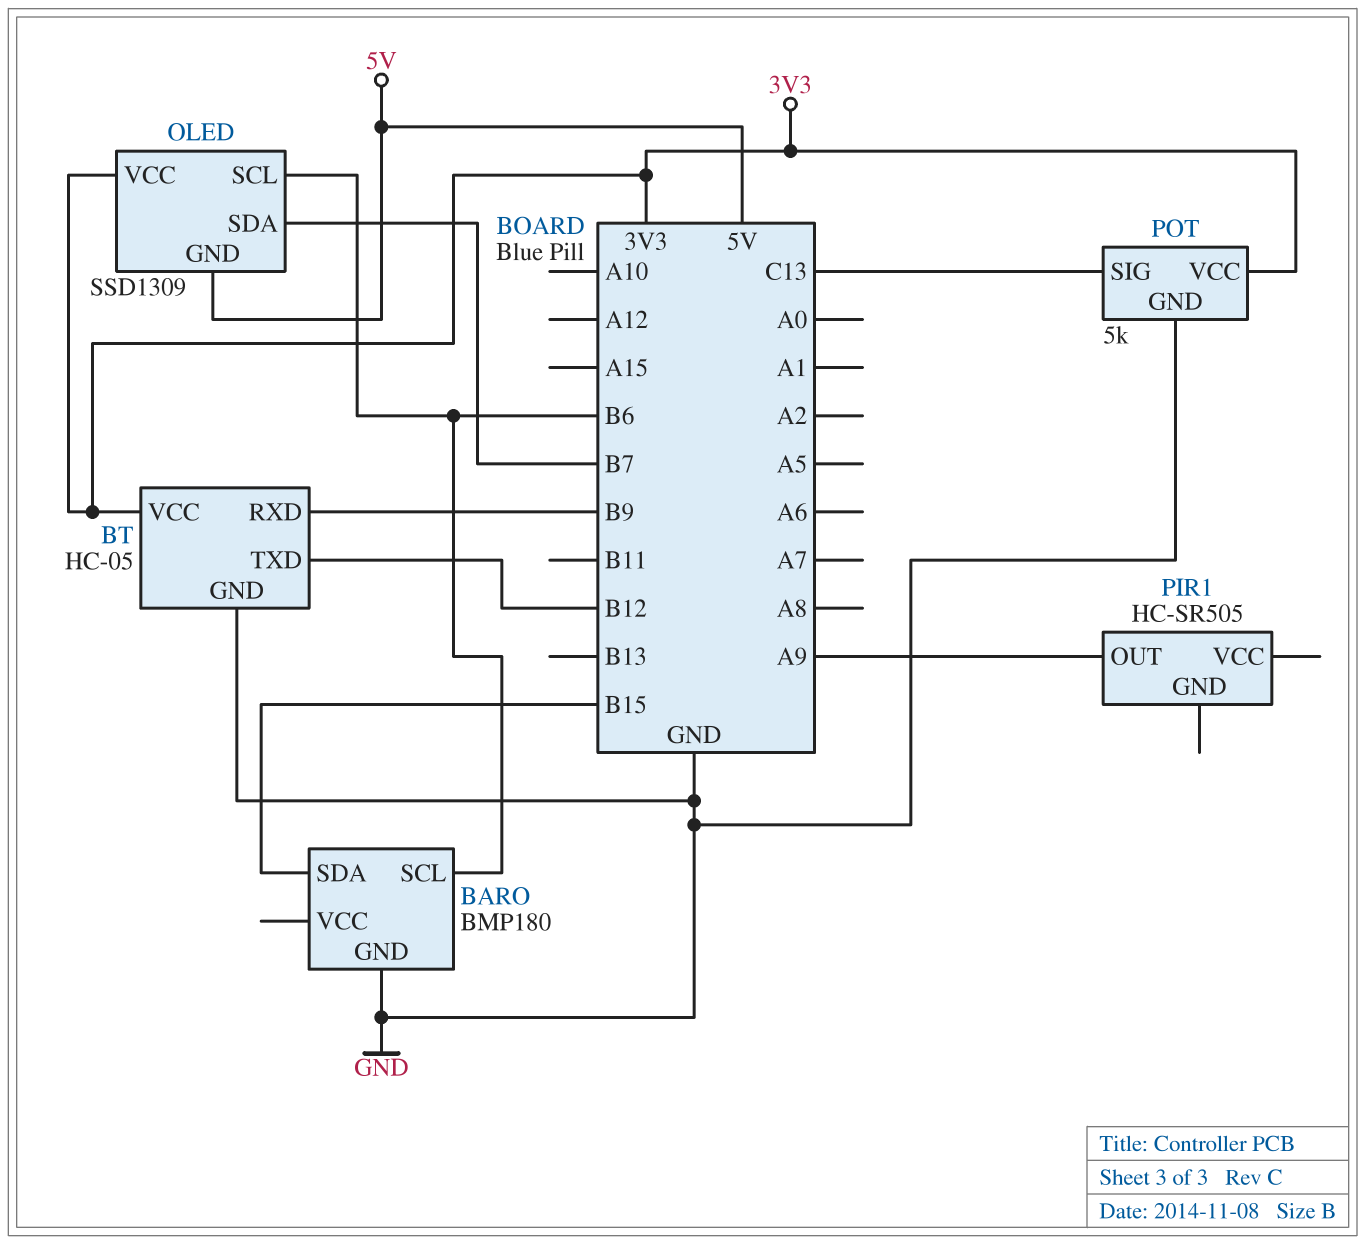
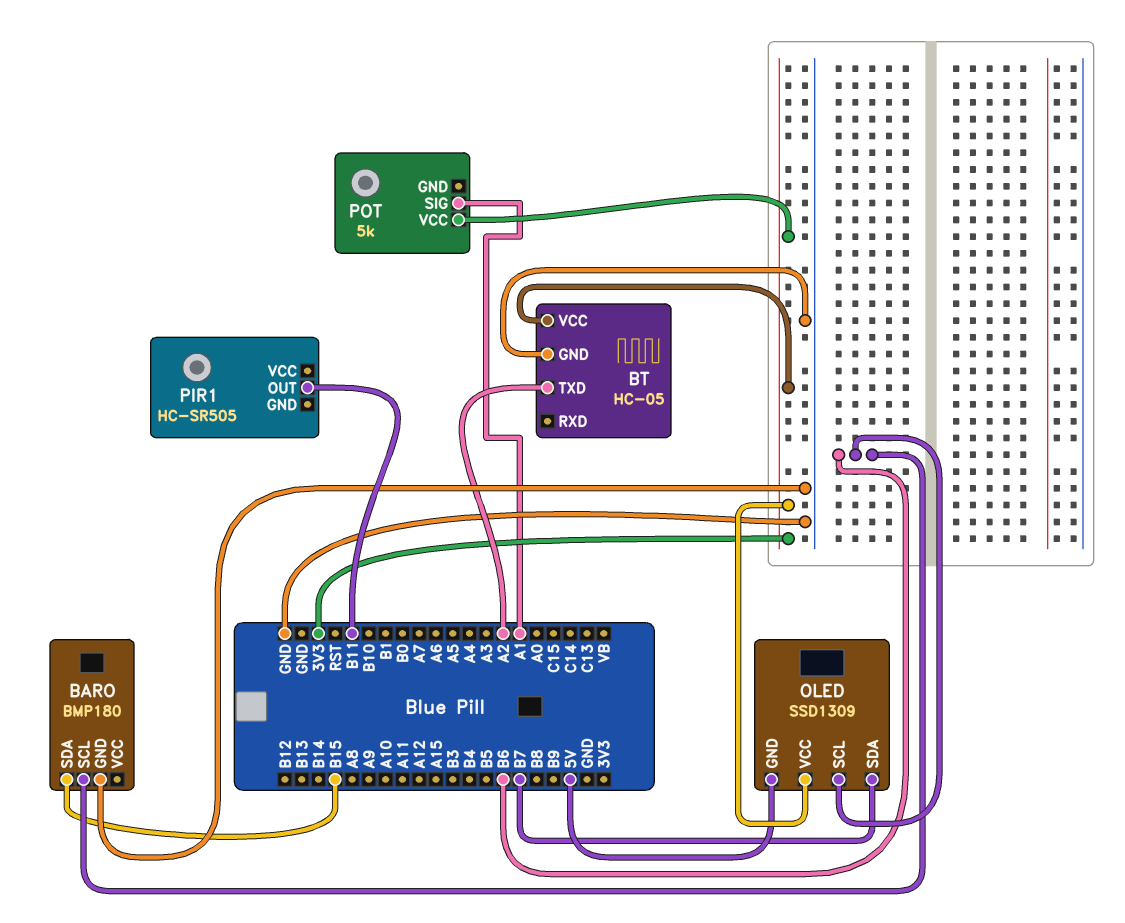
BT pin RXD: B9 -> none
BT pin TXD: B12 -> A2
PIR1 pin OUT: A9 -> B11
POT pin GND: GND -> none
POT pin SIG: C13 -> A1

